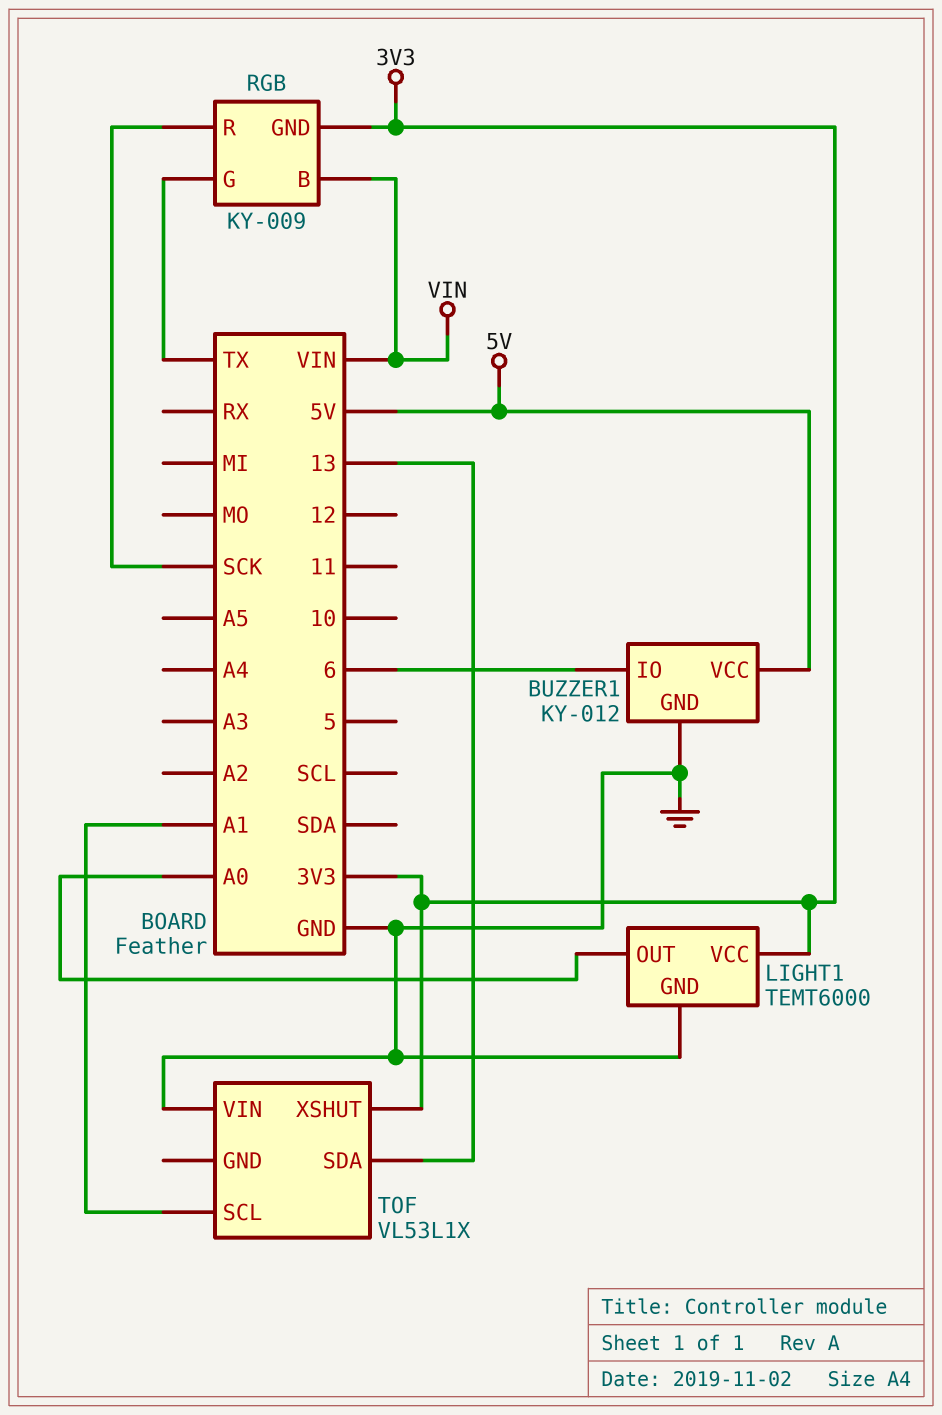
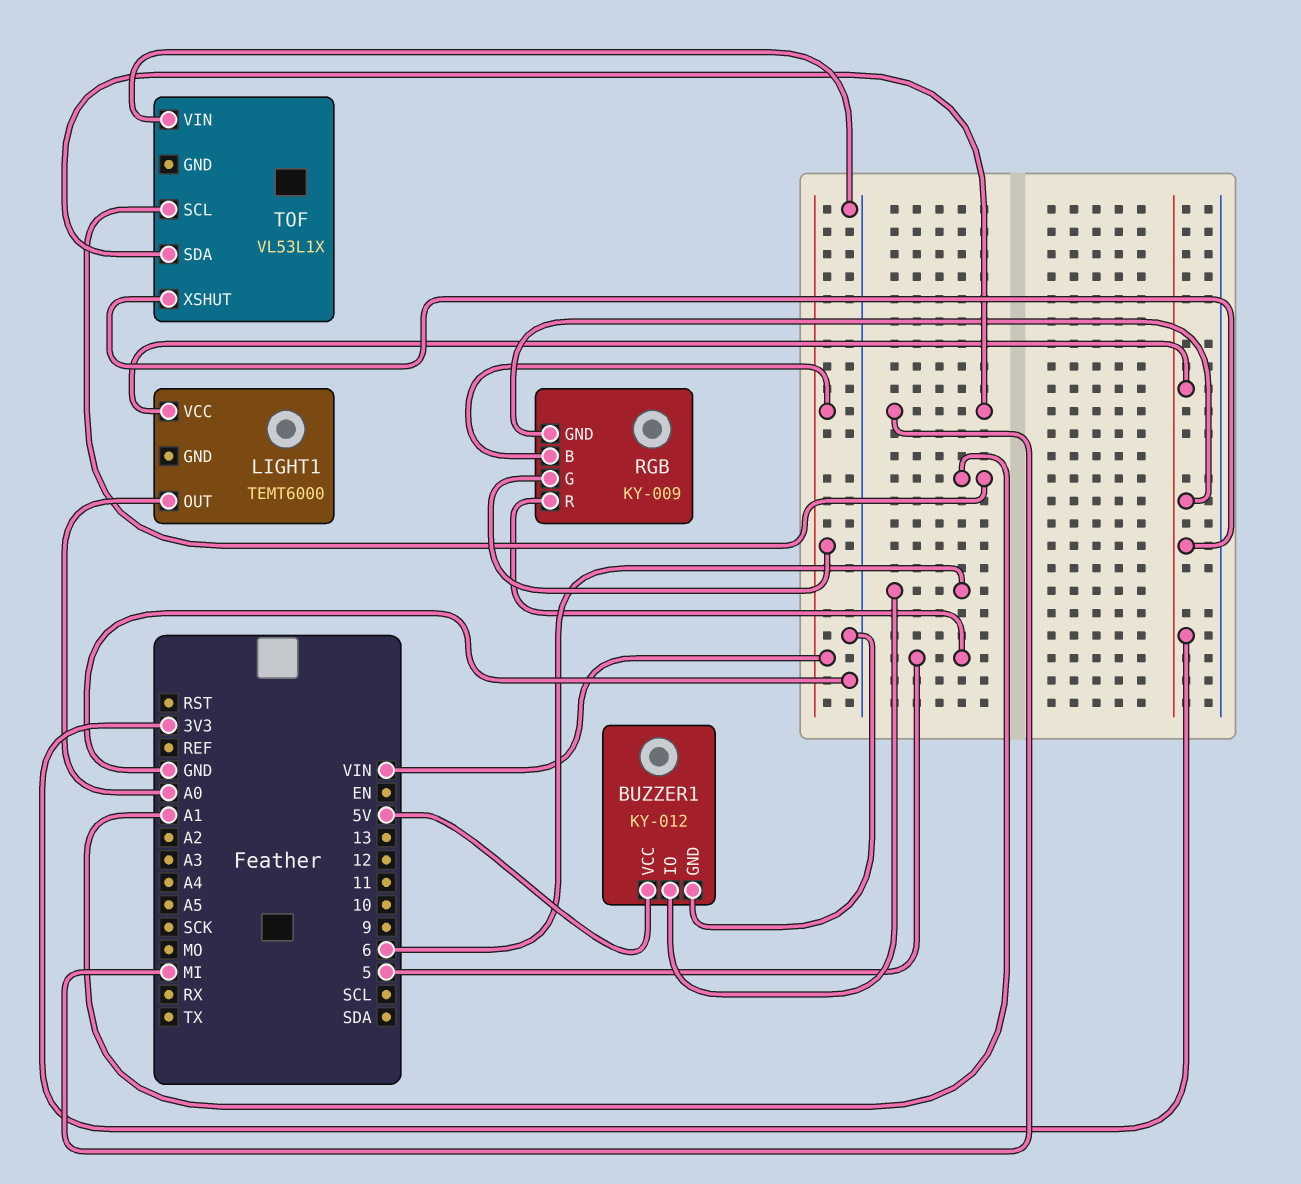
LIGHT1 pin GND: GND -> none
RGB pin G: TX -> VIN
RGB pin R: SCK -> 5
TOF pin SDA: 13 -> MI

